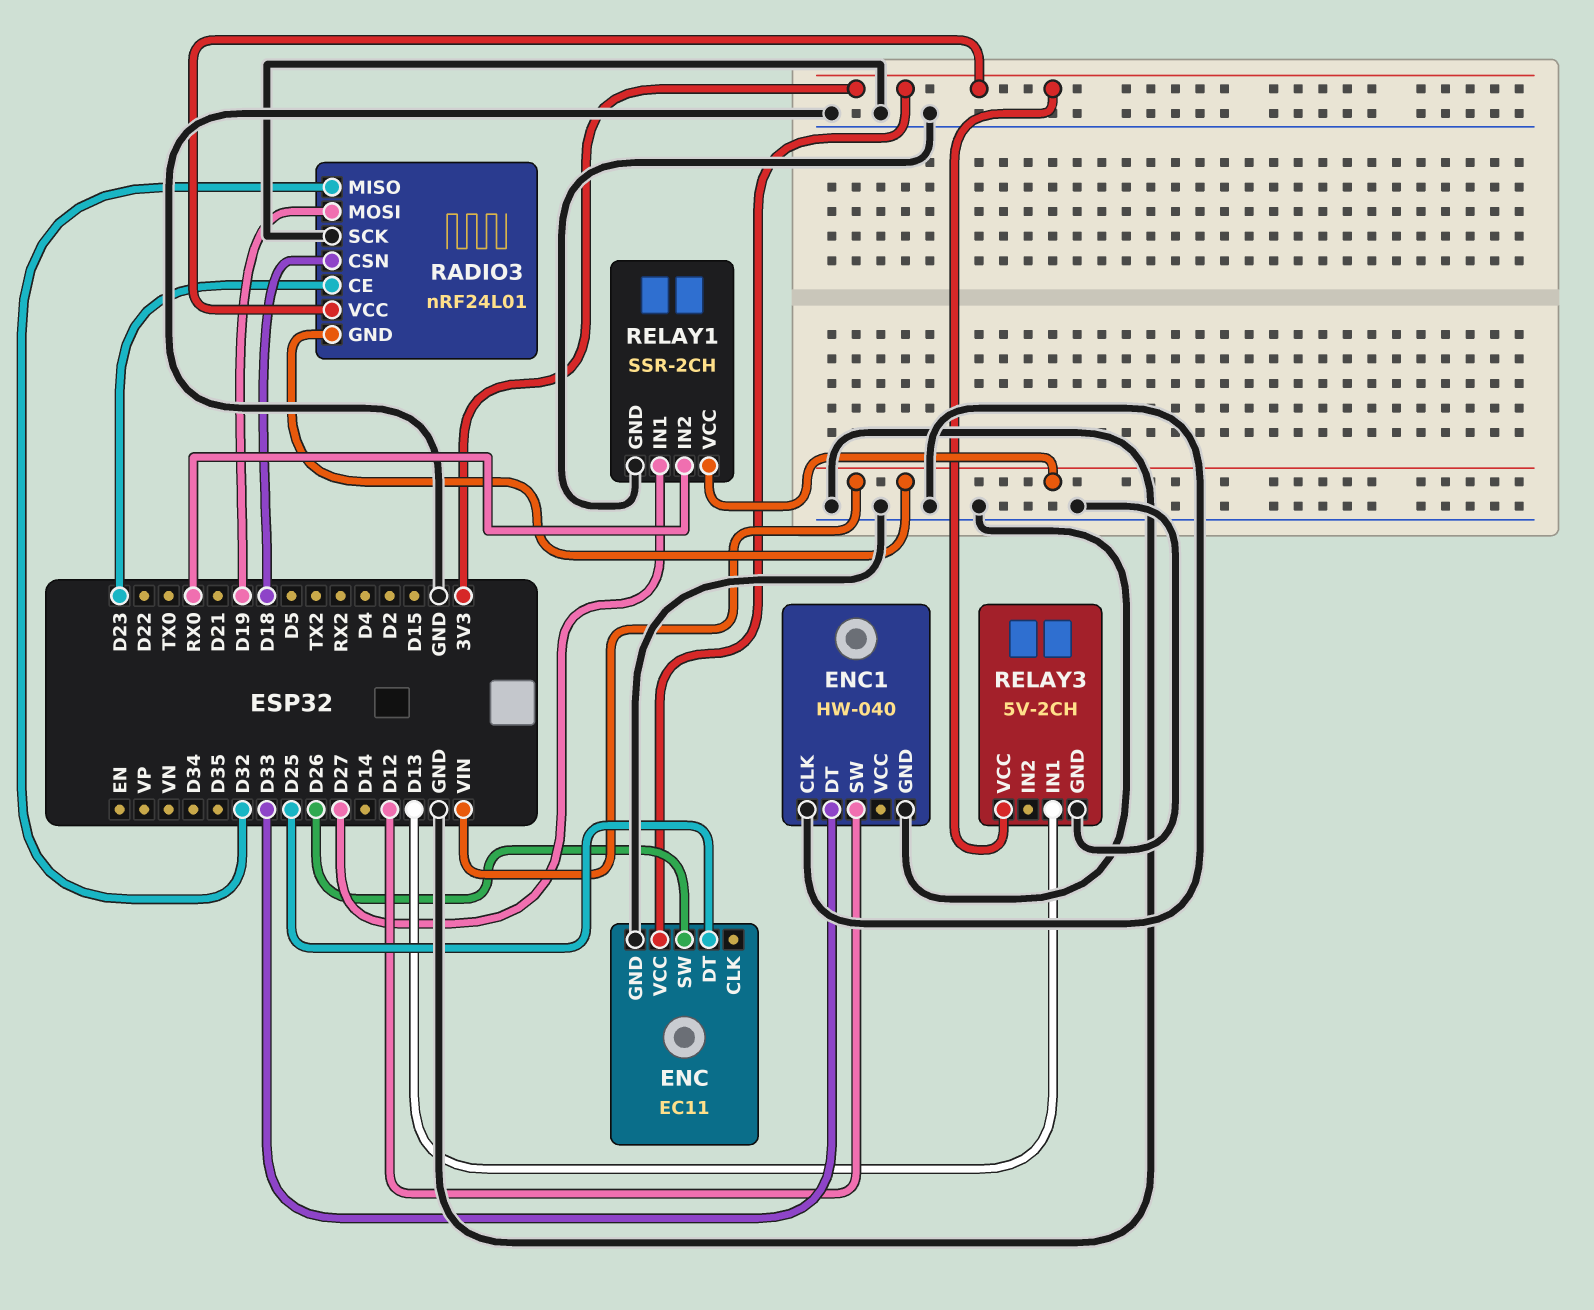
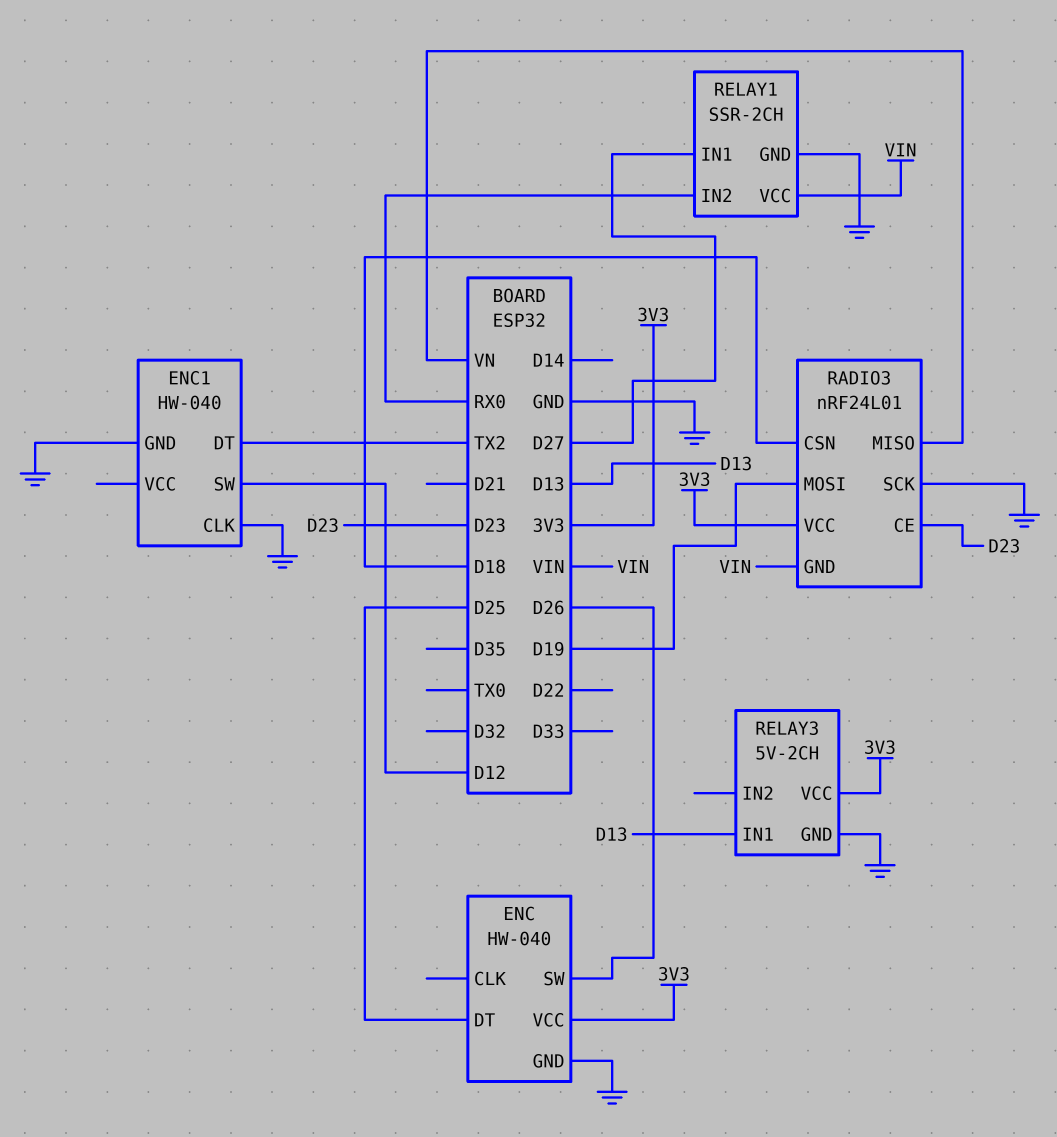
ENC: EC11 -> HW-040
ENC1 pin DT: D33 -> TX2
RADIO3 pin MISO: D32 -> VN

